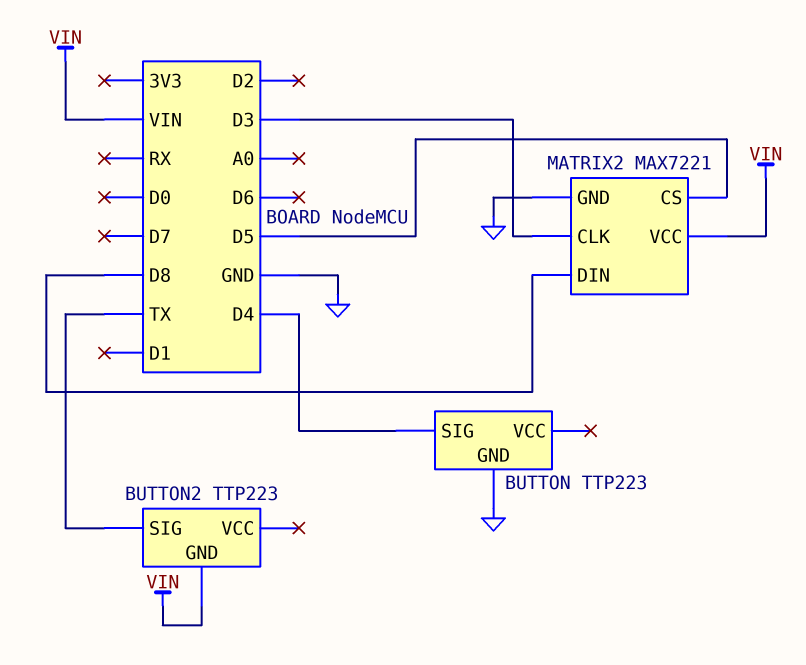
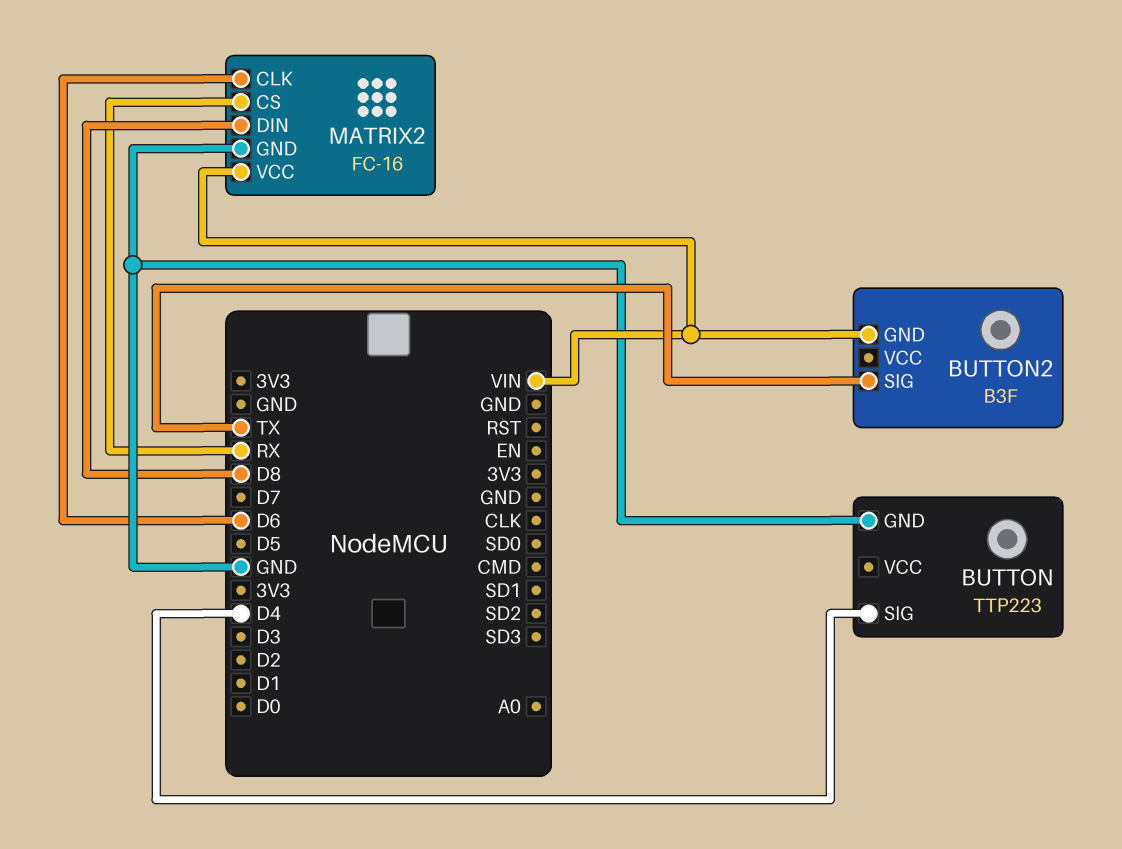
BUTTON2: TTP223 -> B3F
MATRIX2: MAX7221 -> FC-16
MATRIX2 pin CLK: D3 -> D6
MATRIX2 pin CS: D5 -> RX

